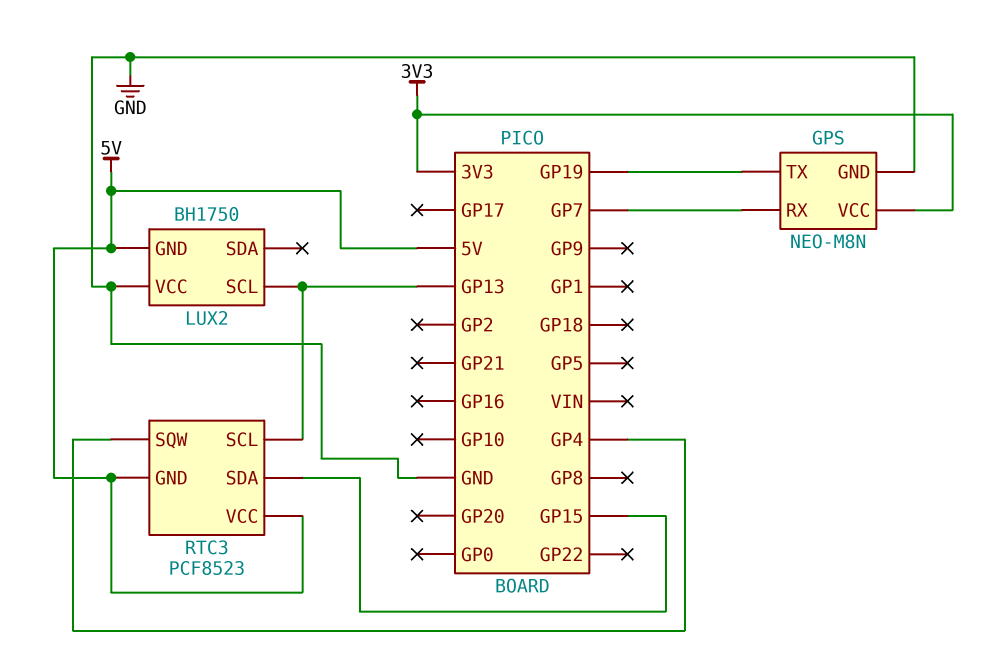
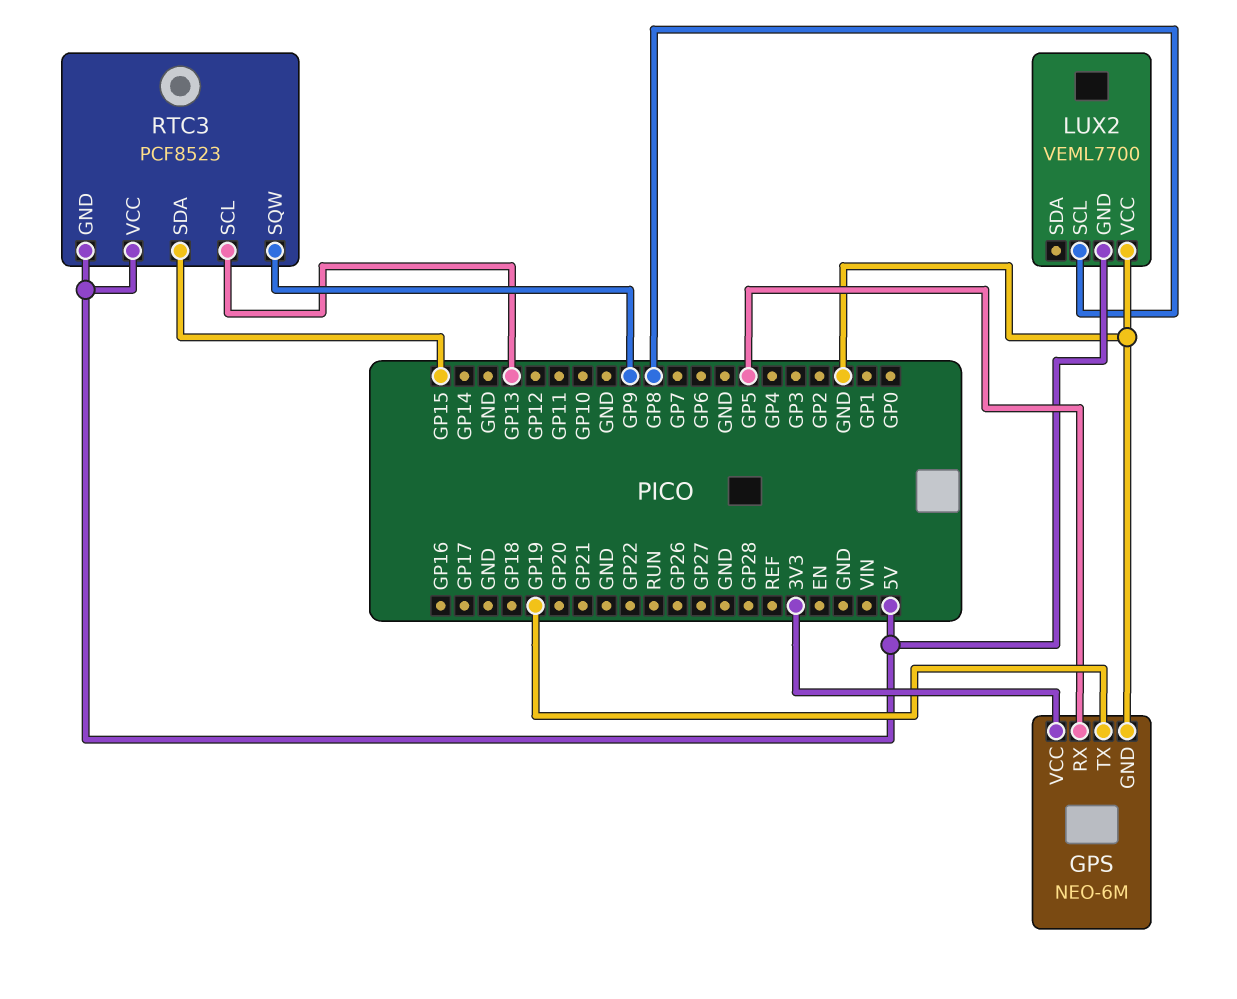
GPS: NEO-M8N -> NEO-6M
GPS pin RX: GP7 -> GP5
LUX2: BH1750 -> VEML7700
LUX2 pin SCL: GP13 -> GP8
RTC3 pin SQW: GP4 -> GP9

